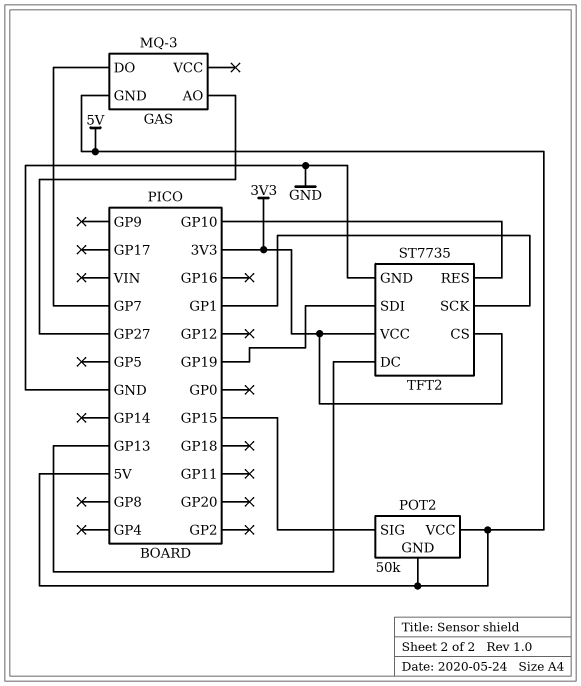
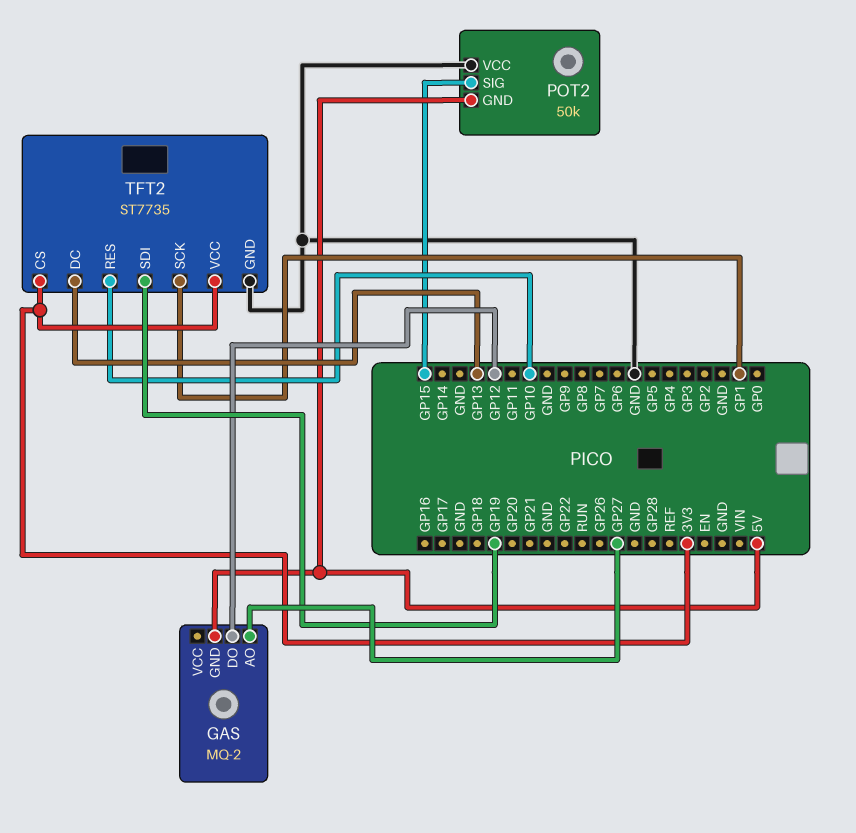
GAS: MQ-3 -> MQ-2
GAS pin DO: GP7 -> GP12
POT2 pin VCC: 5V -> GND

